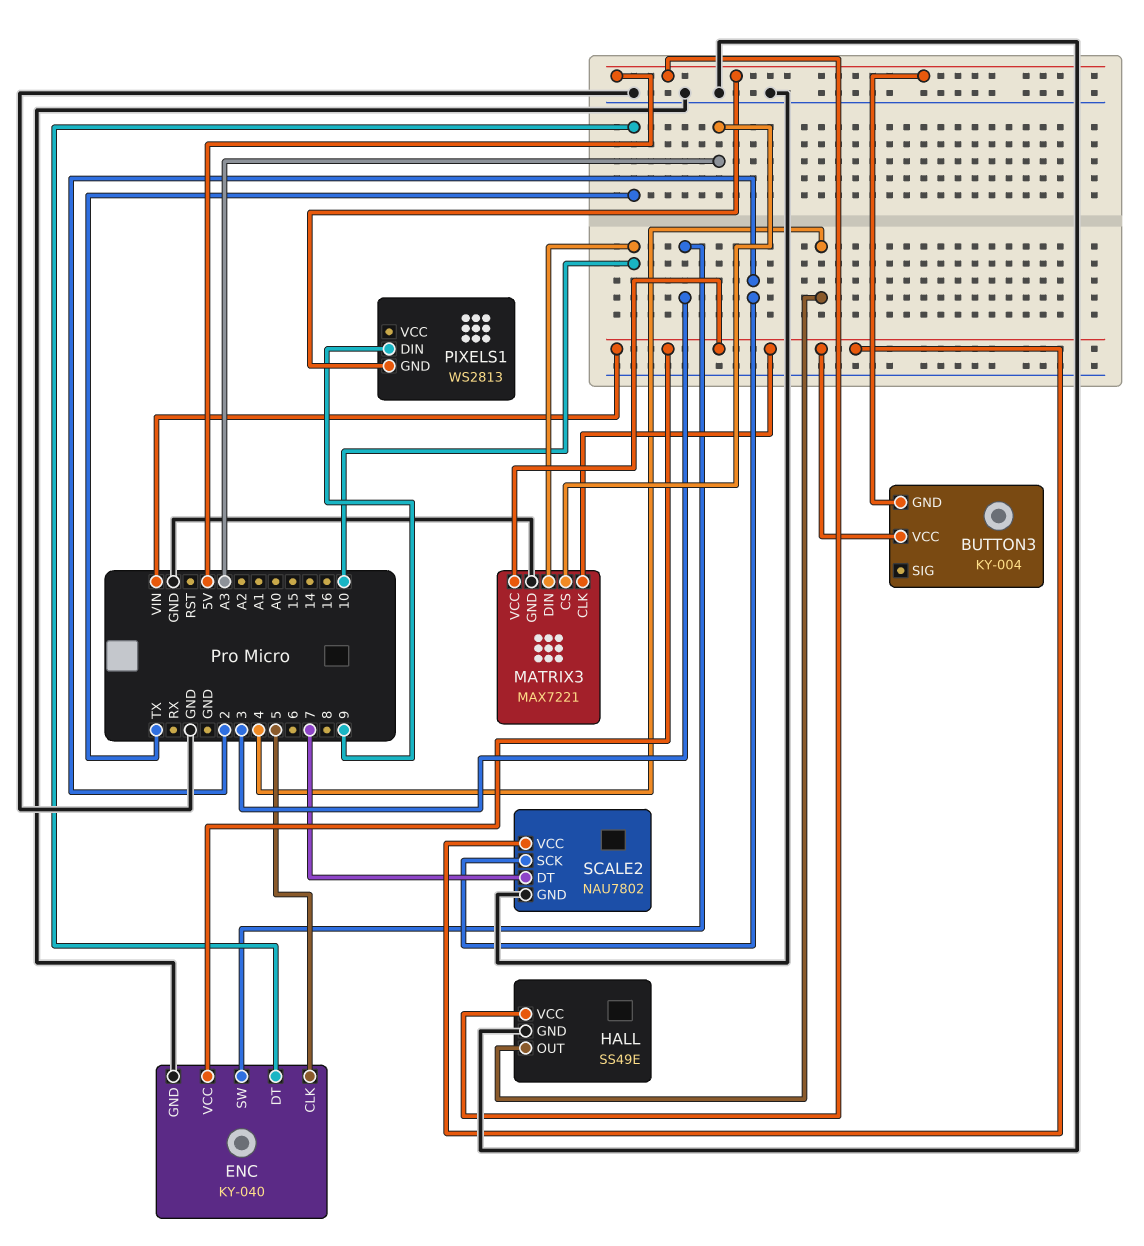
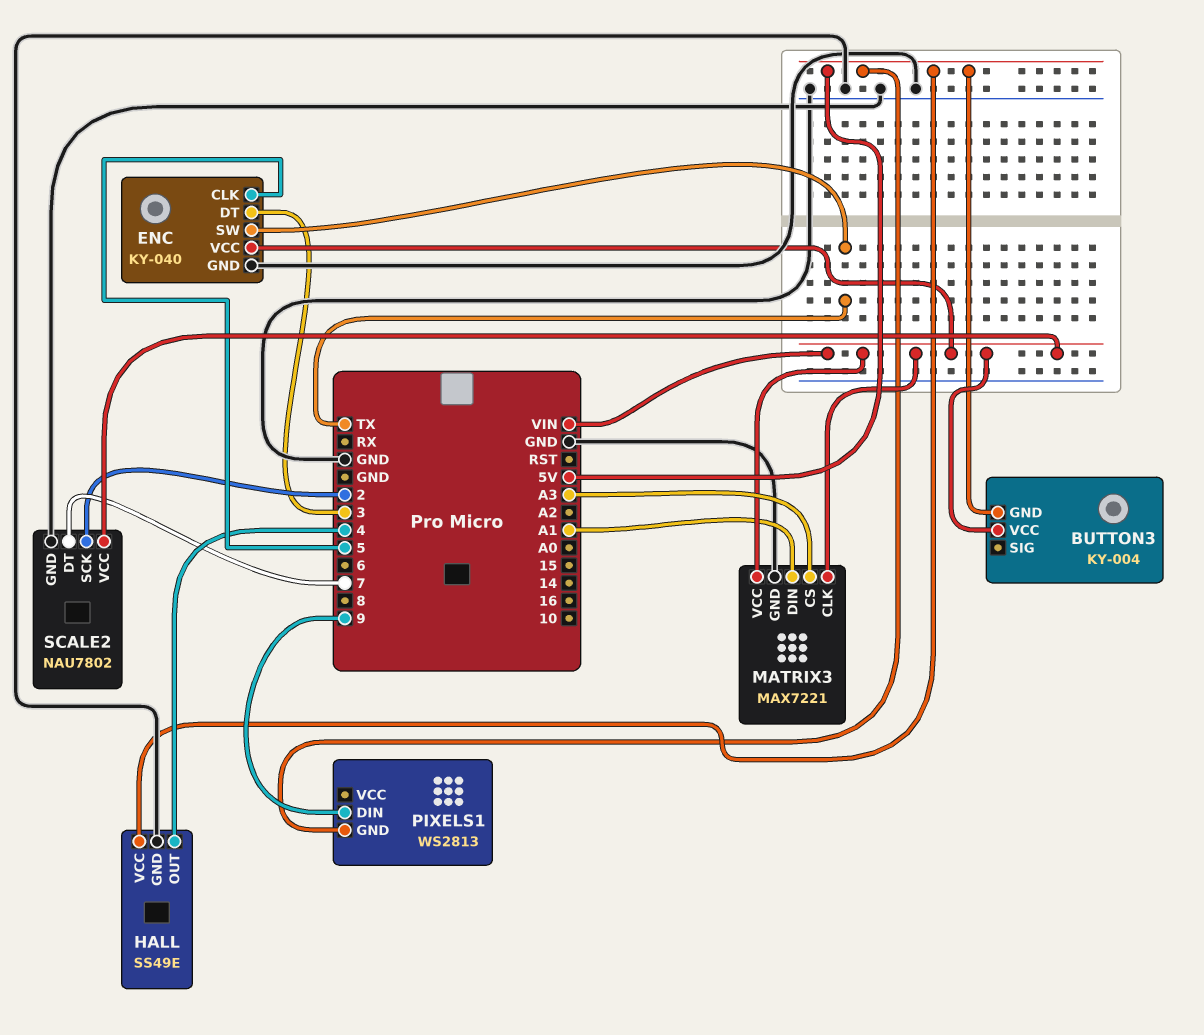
ENC pin DT: TX -> 3
ENC pin SW: 3 -> TX
MATRIX3 pin DIN: 10 -> A1

